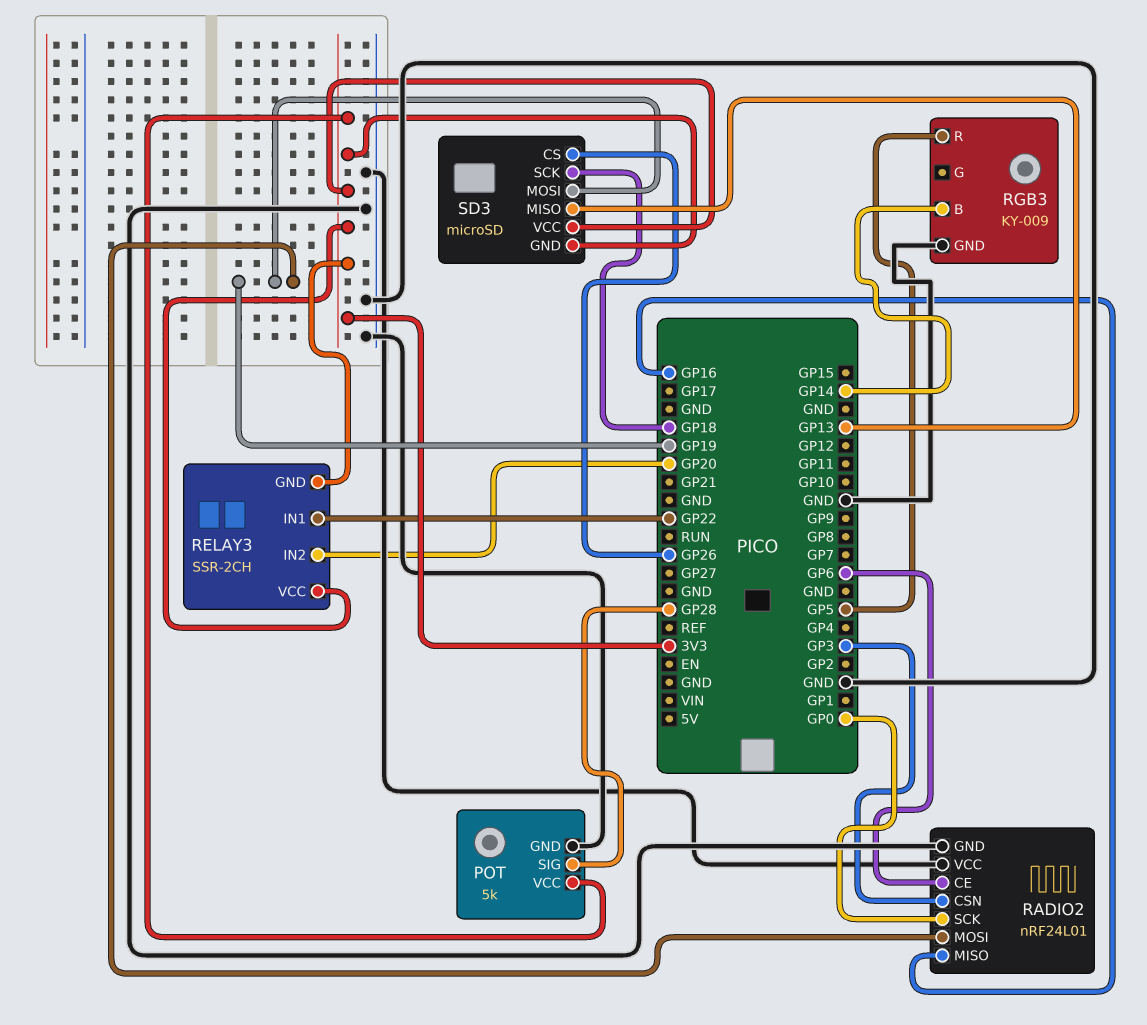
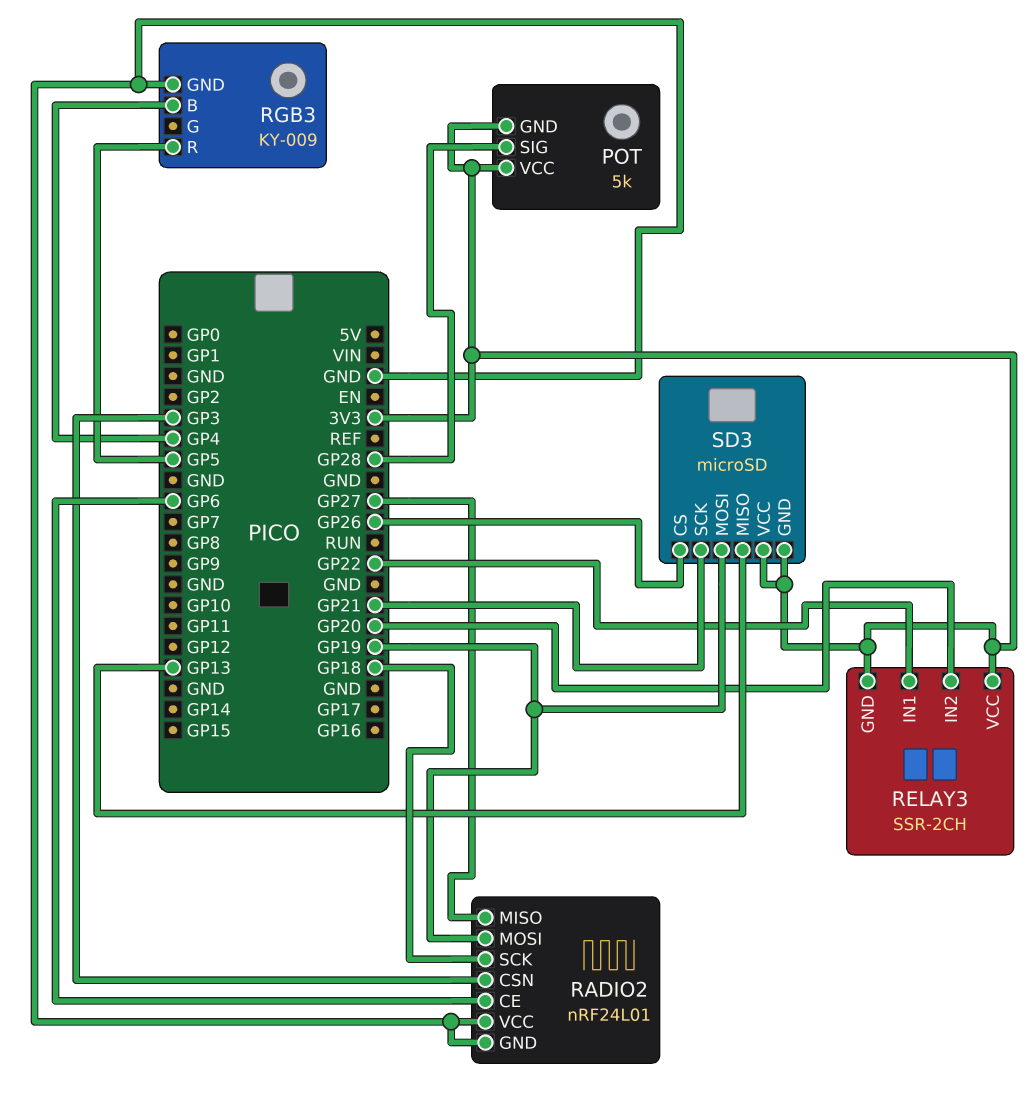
POT pin GND: GND -> 3V3
RADIO2 pin MISO: GP16 -> GP27
RADIO2 pin SCK: GP0 -> GP18
RGB3 pin B: GP14 -> GP4
SD3 pin SCK: GP18 -> GP21

